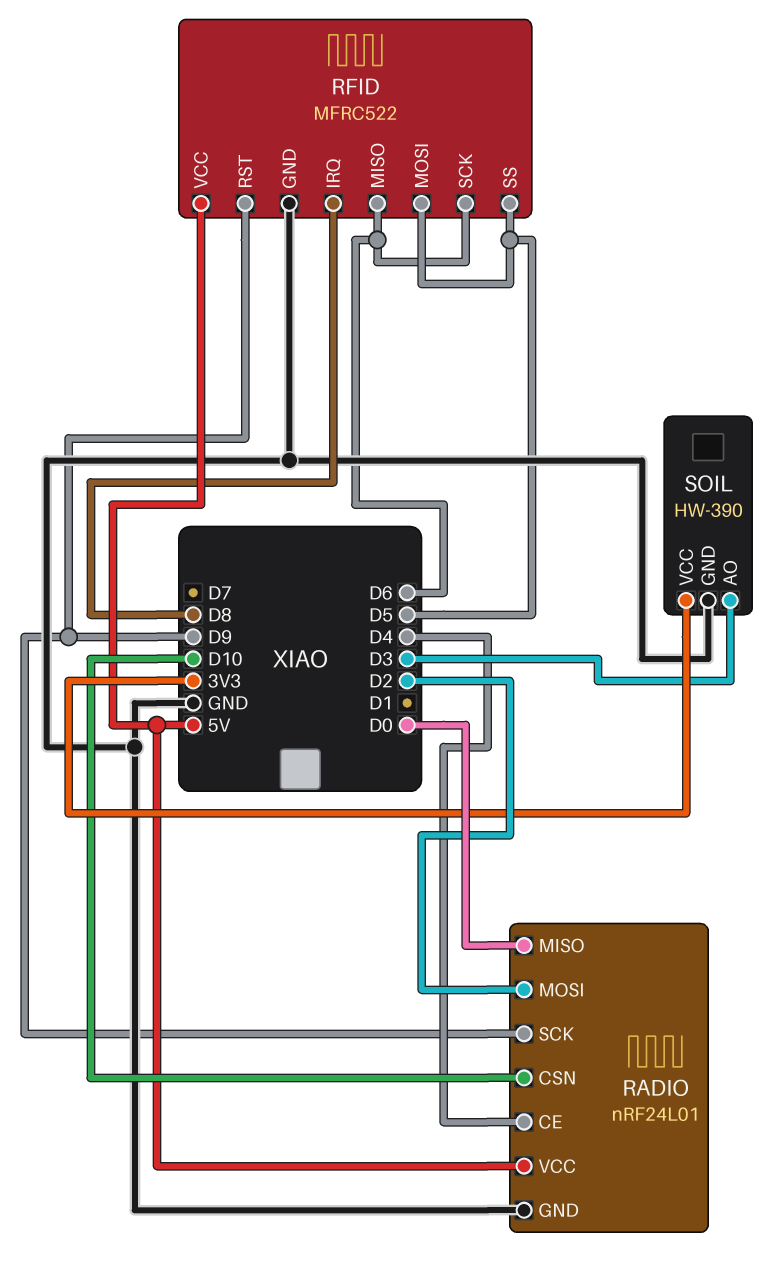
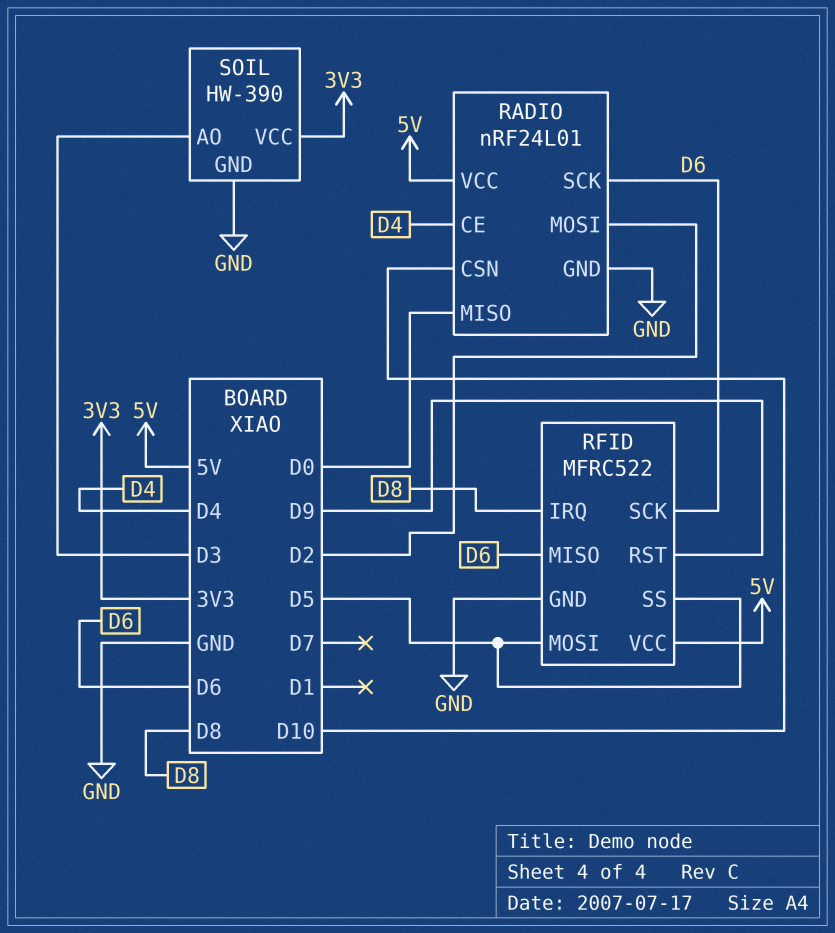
RADIO pin SCK: D9 -> D6

